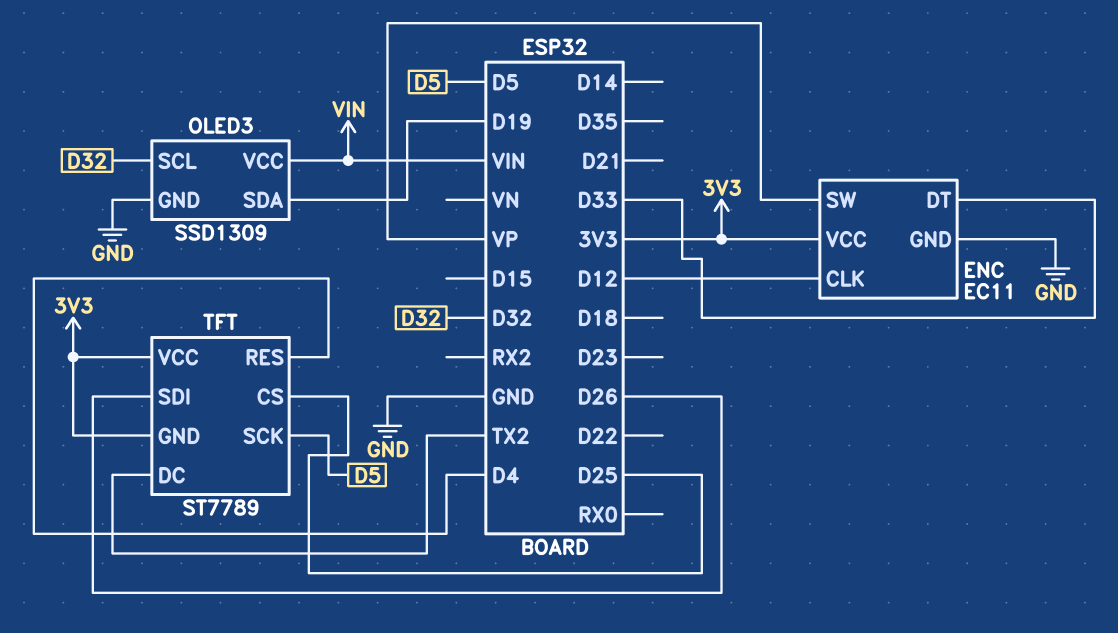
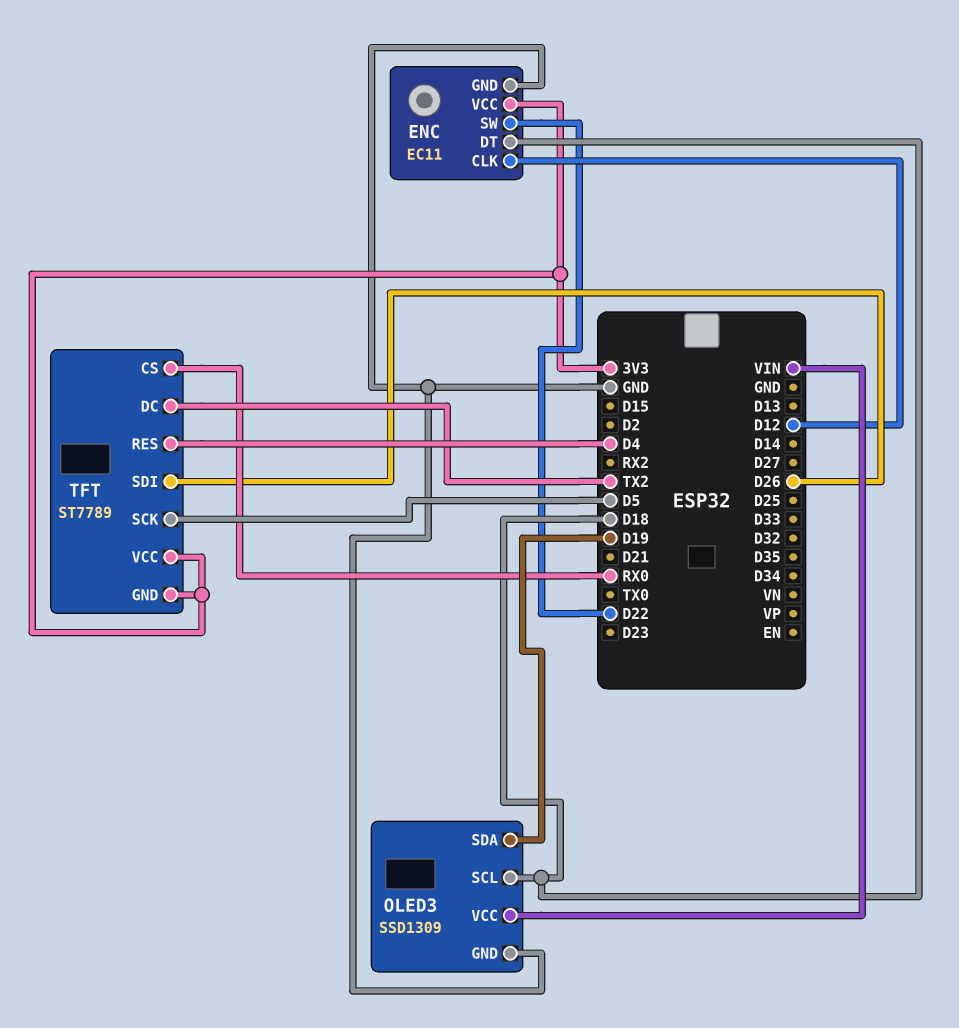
ENC pin DT: D33 -> D18
ENC pin SW: VP -> D22
OLED3 pin SCL: D32 -> D18
TFT pin CS: D25 -> RX0

